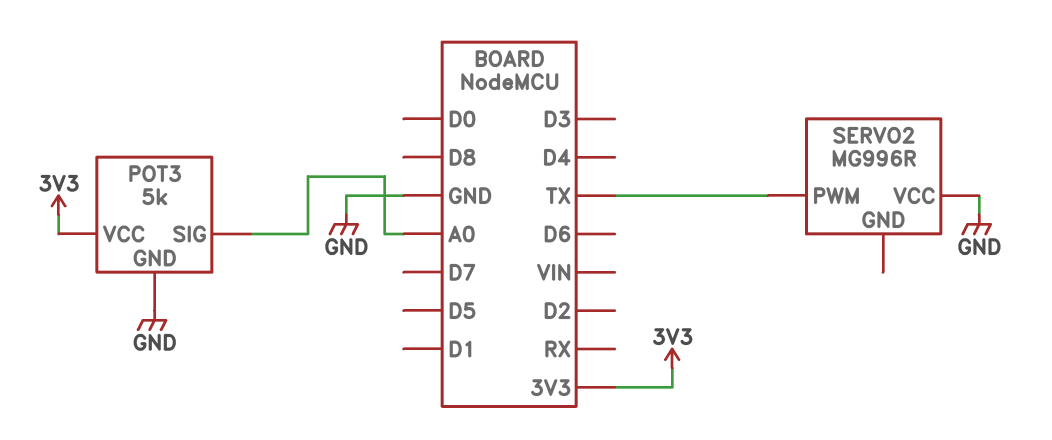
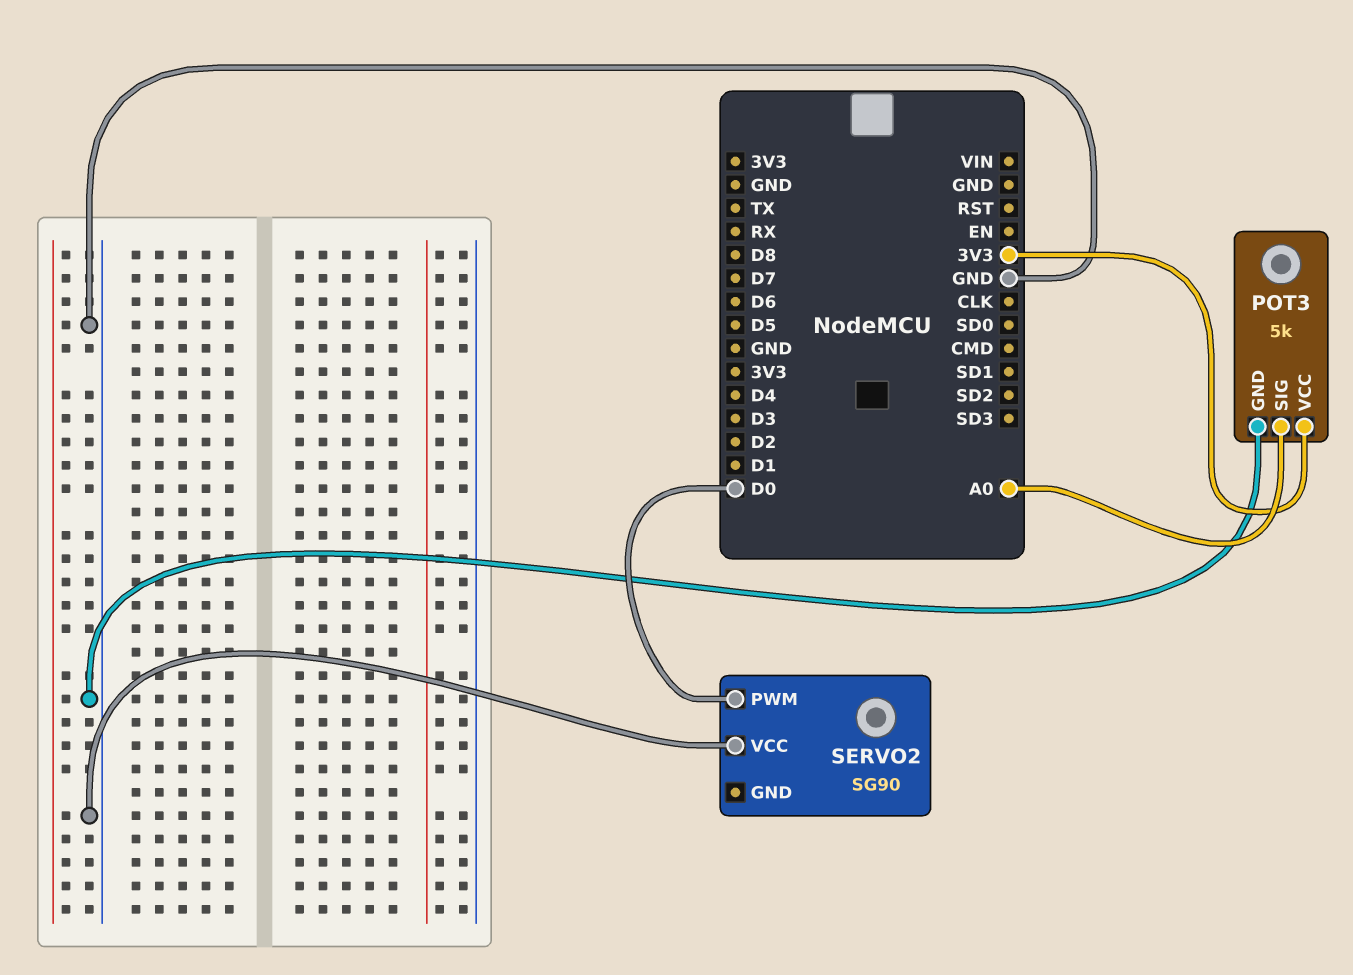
SERVO2: MG996R -> SG90
SERVO2 pin PWM: TX -> D0

